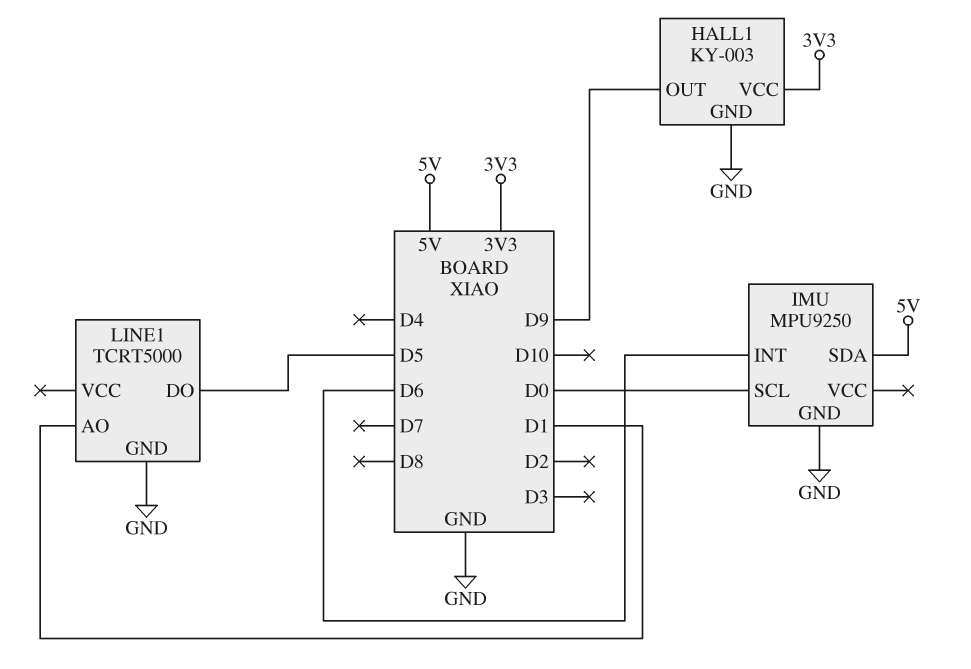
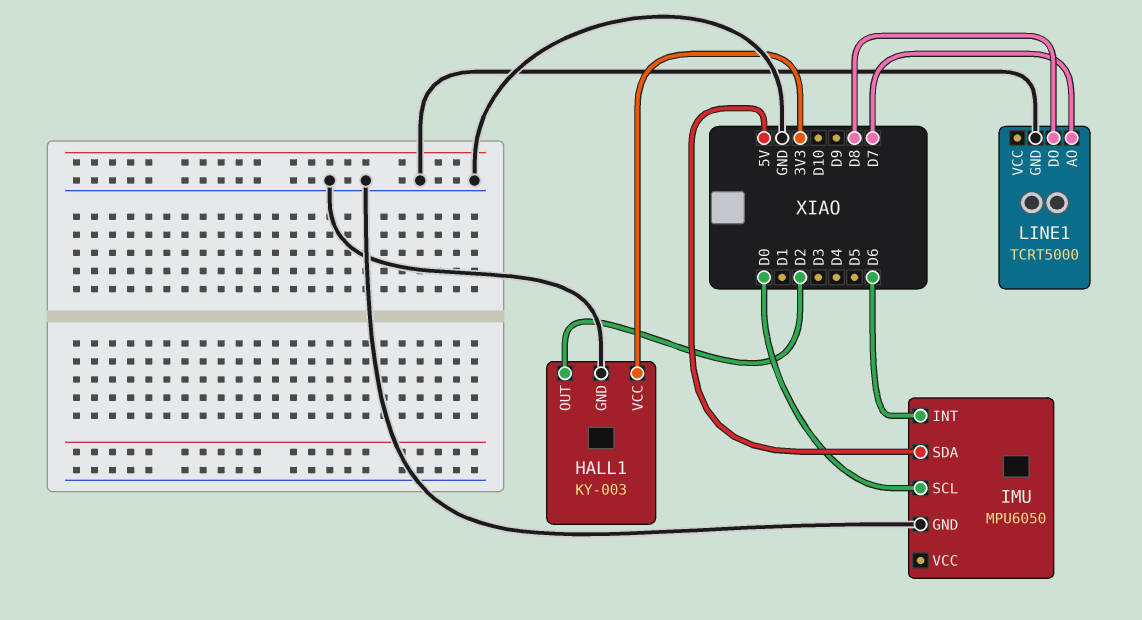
HALL1 pin OUT: D9 -> D2
IMU: MPU9250 -> MPU6050
LINE1 pin AO: D1 -> D7
LINE1 pin DO: D5 -> D8

